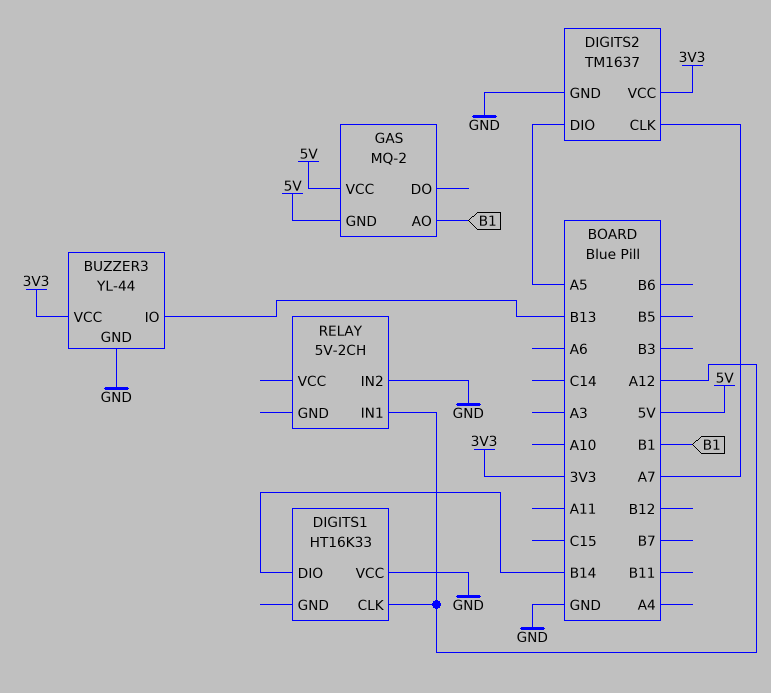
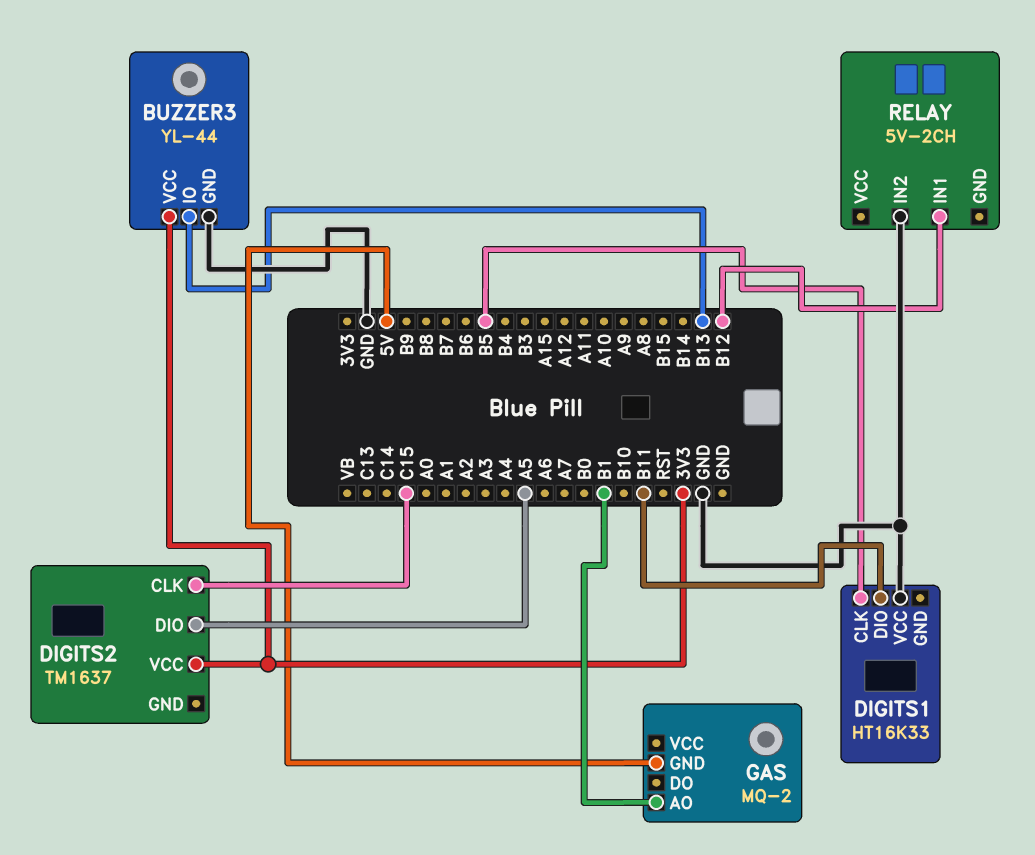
DIGITS1 pin CLK: A12 -> B5
DIGITS1 pin DIO: B14 -> B11
DIGITS2 pin CLK: A7 -> C15
DIGITS2 pin GND: GND -> none
GAS pin VCC: 5V -> none
RELAY pin IN1: A12 -> B12

